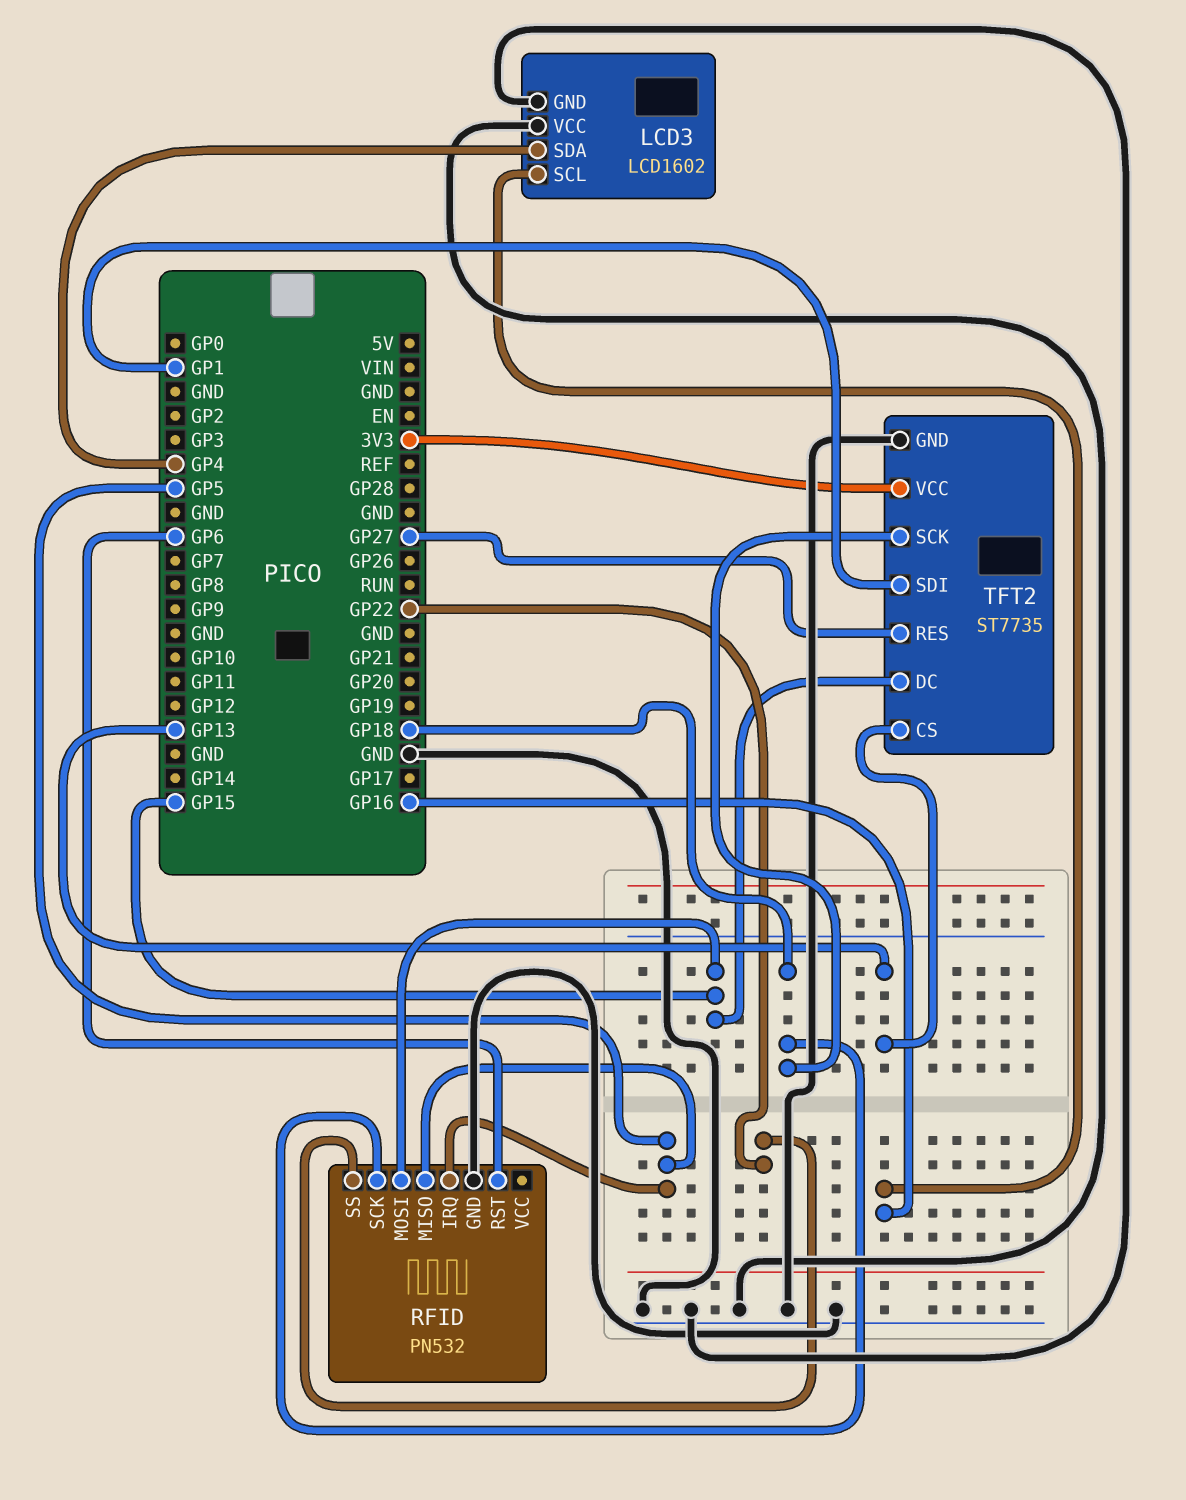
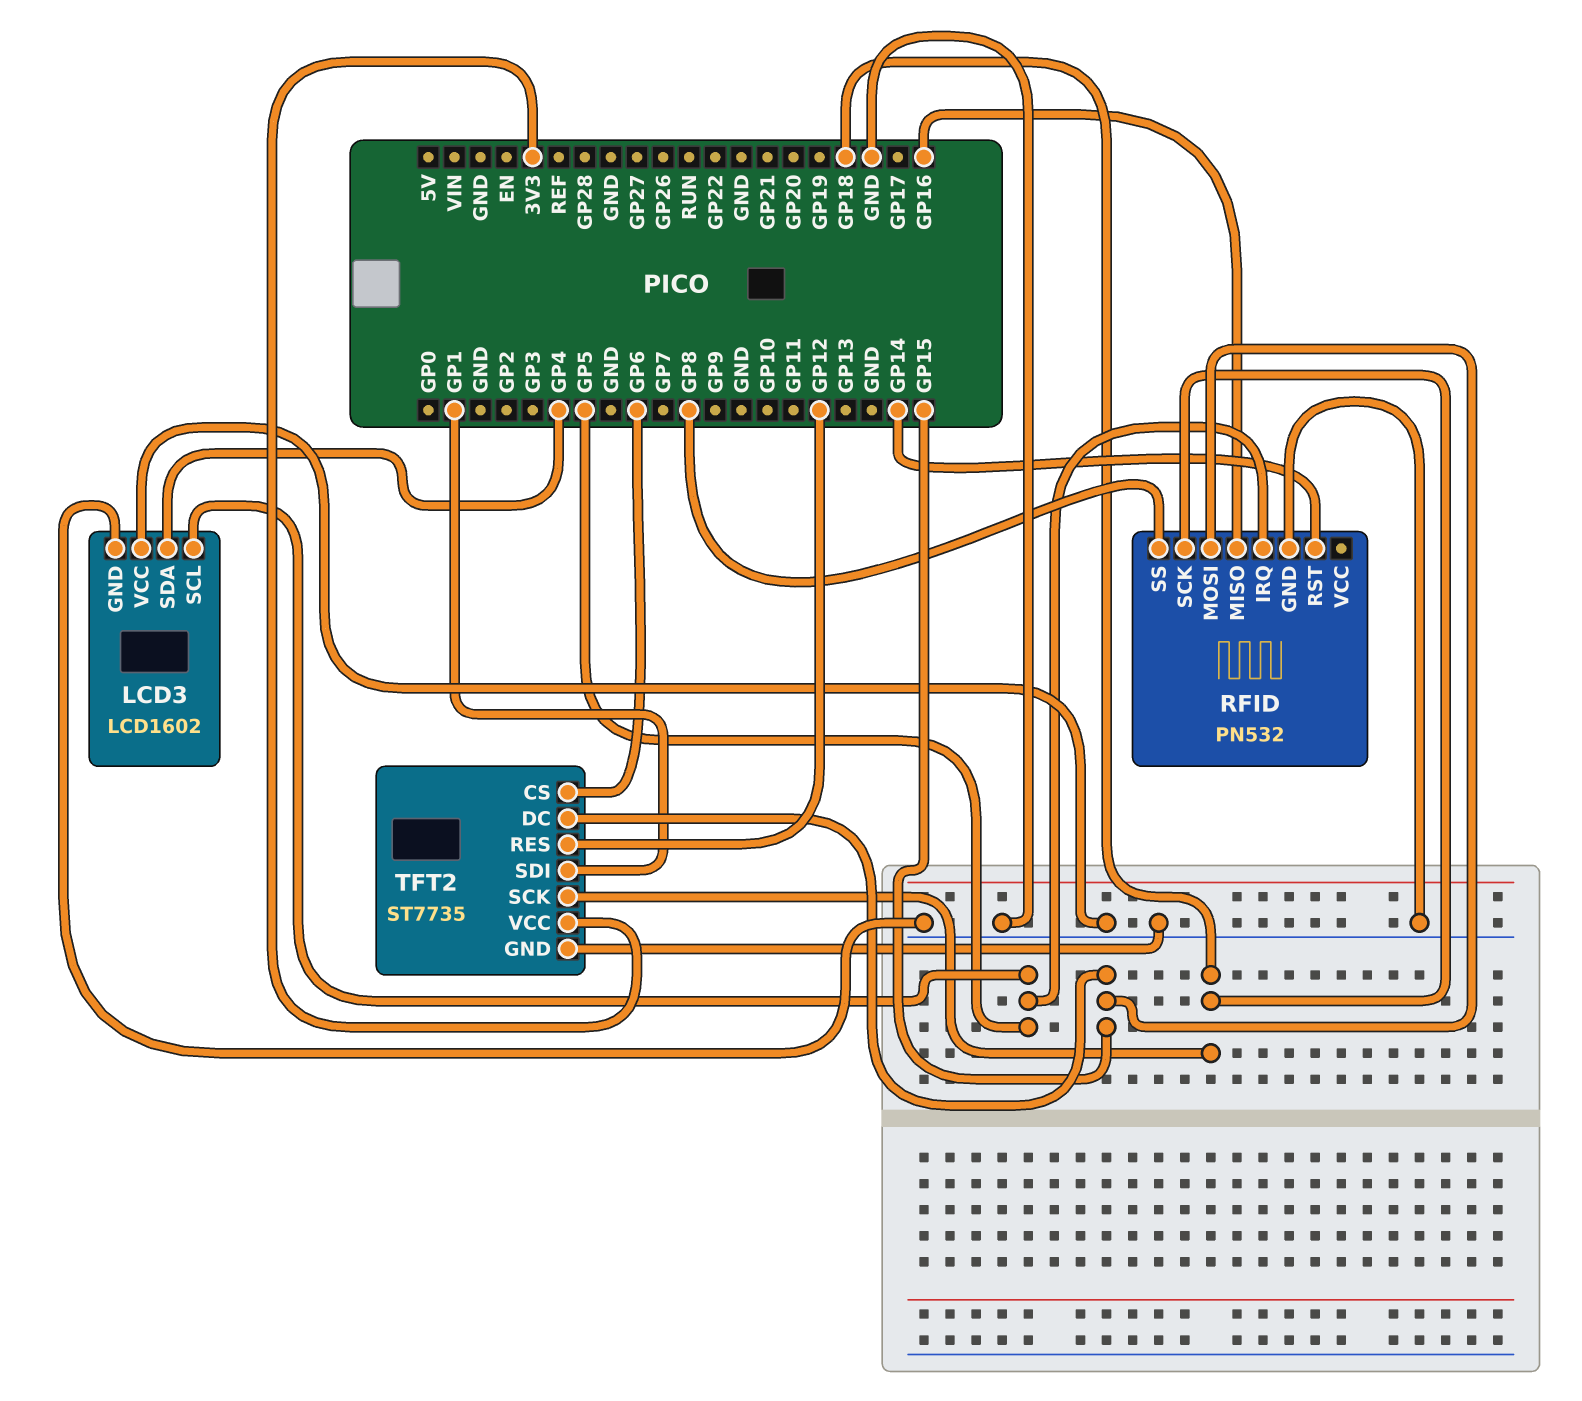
LCD3 pin SCL: GP16 -> GP5
RFID pin MISO: GP5 -> GP16
RFID pin RST: GP6 -> GP14
RFID pin SS: GP22 -> GP8
TFT2 pin CS: GP13 -> GP6
TFT2 pin RES: GP27 -> GP12

